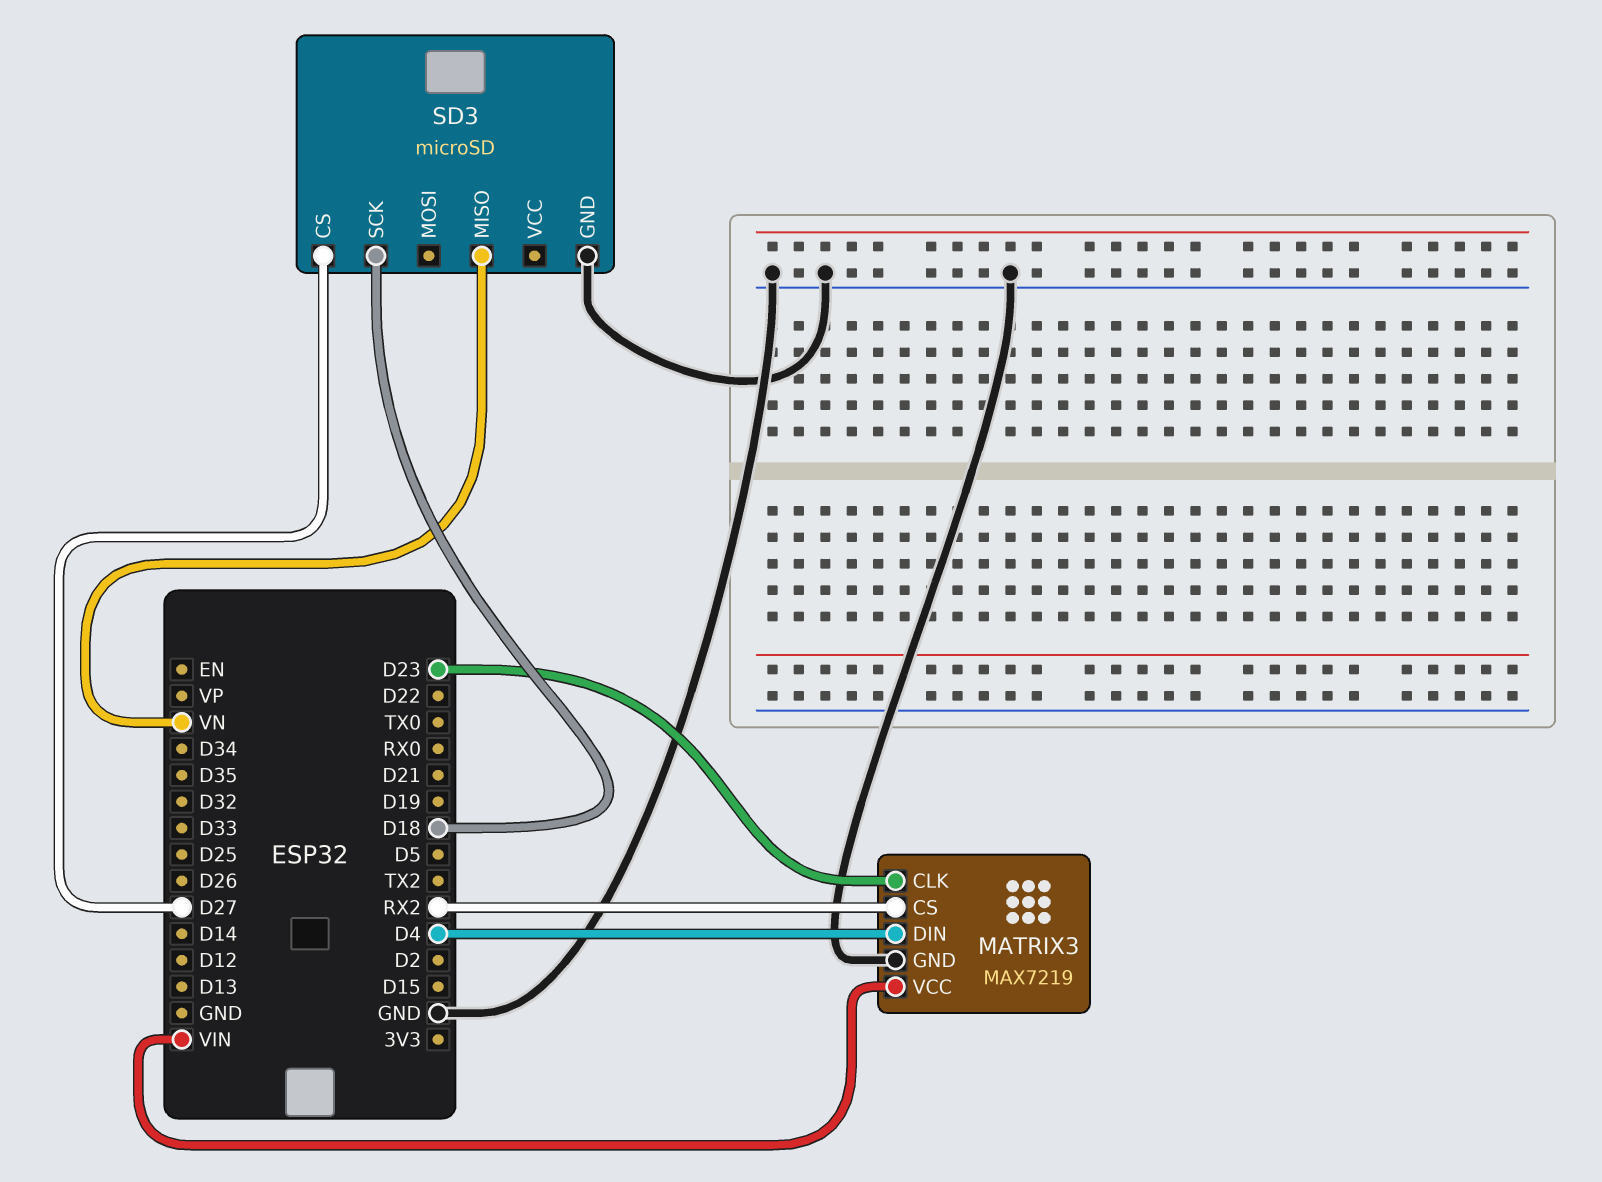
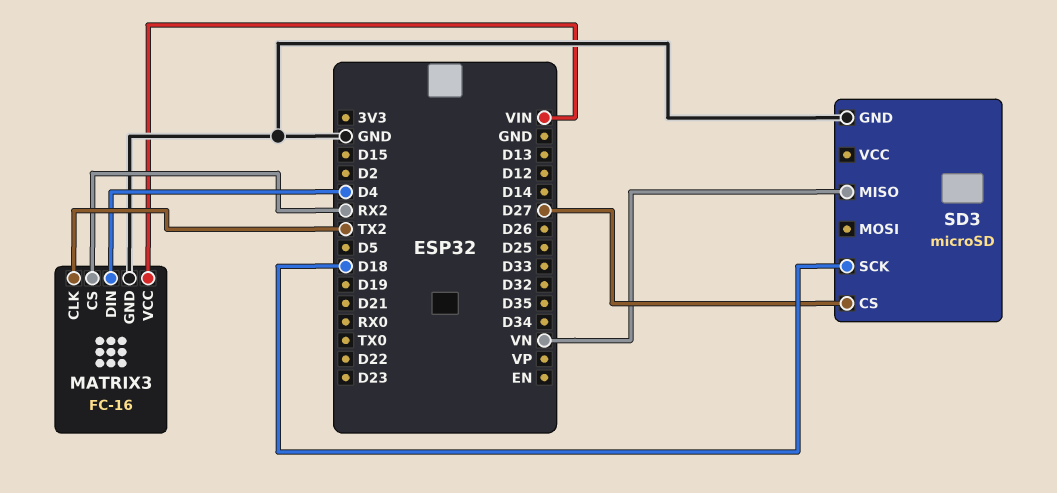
MATRIX3: MAX7219 -> FC-16
MATRIX3 pin CLK: D23 -> TX2

